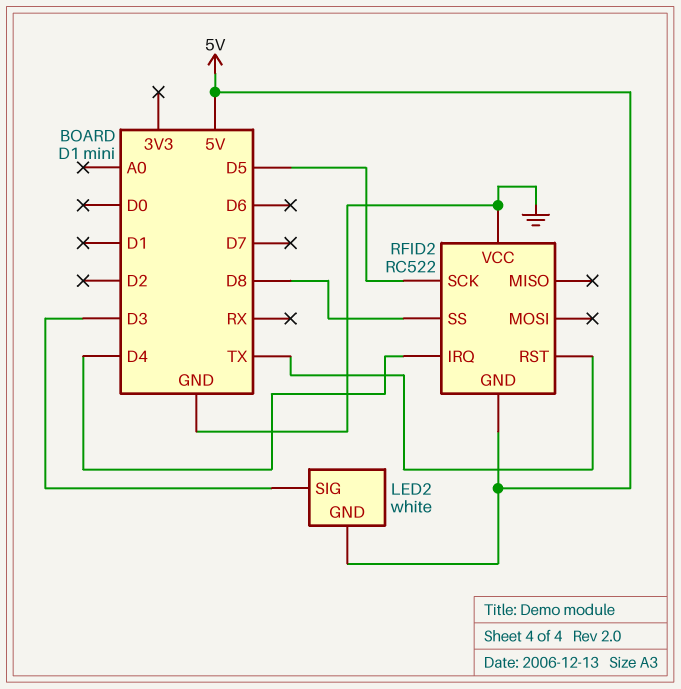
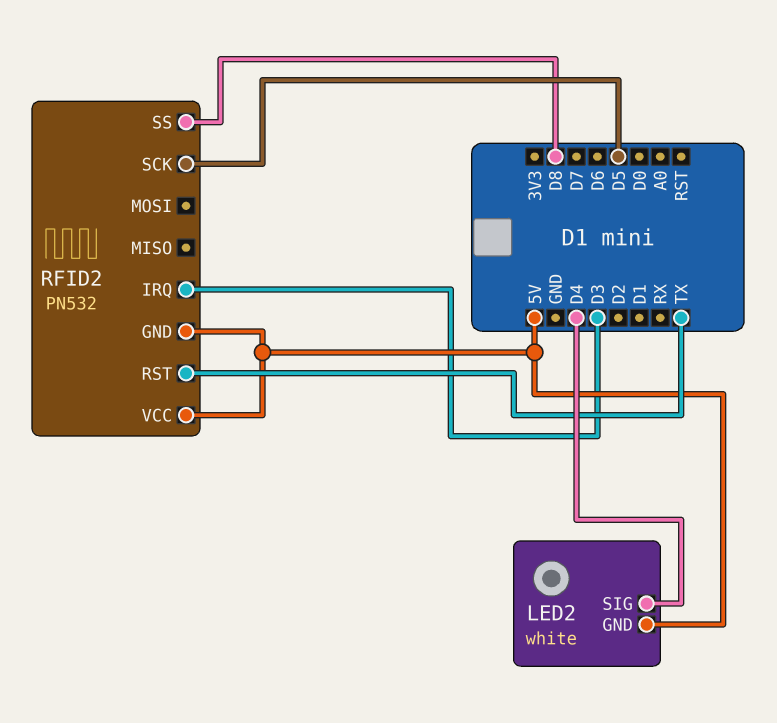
LED2 pin SIG: D3 -> D4
RFID2: RC522 -> PN532
RFID2 pin IRQ: D4 -> D3
RFID2 pin VCC: GND -> 5V

